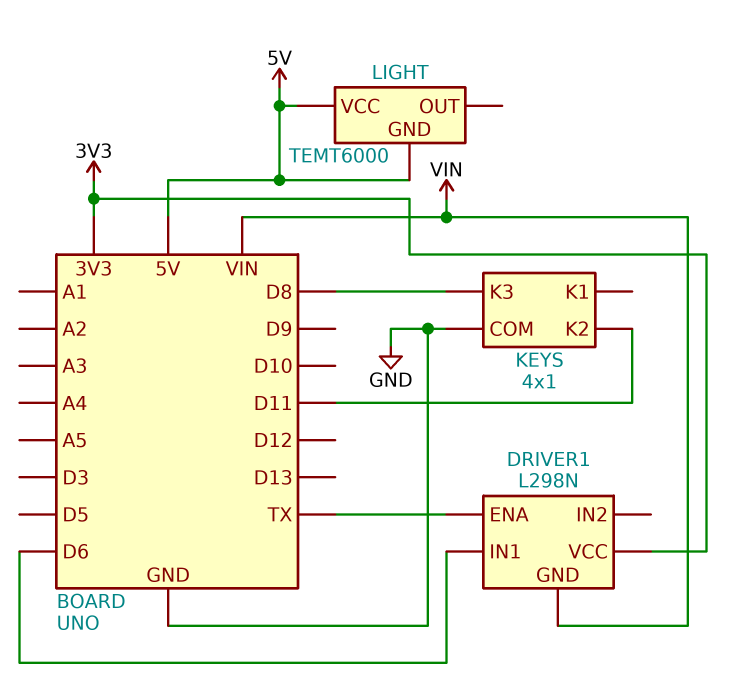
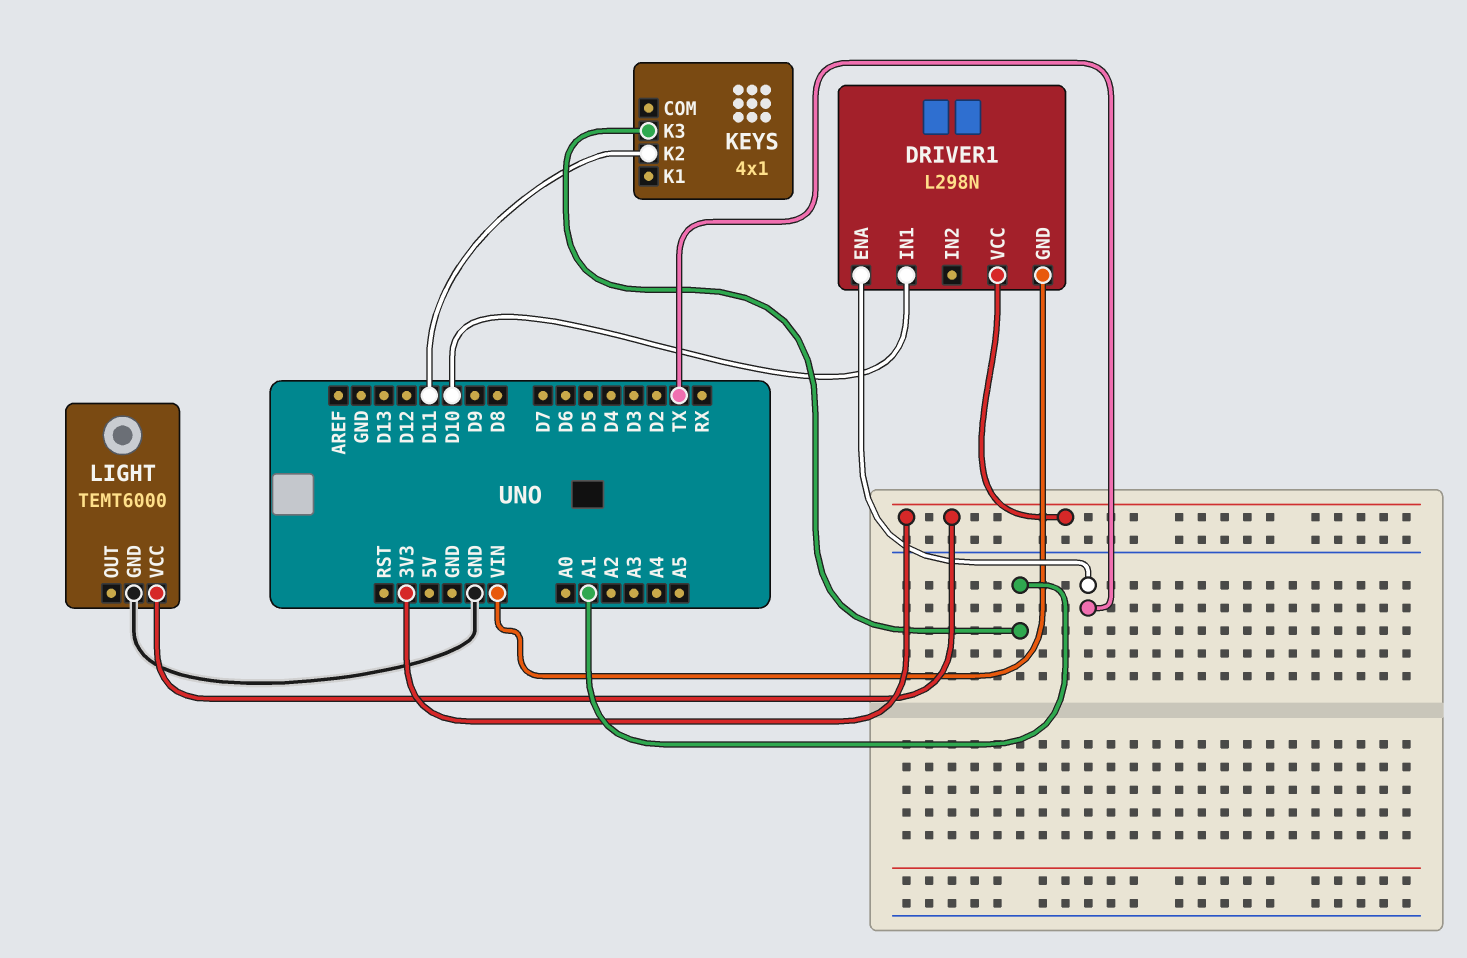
DRIVER1 pin IN1: D6 -> D10
KEYS pin COM: GND -> none
KEYS pin K3: D8 -> A1
LIGHT pin GND: 5V -> GND
LIGHT pin VCC: 5V -> 3V3

